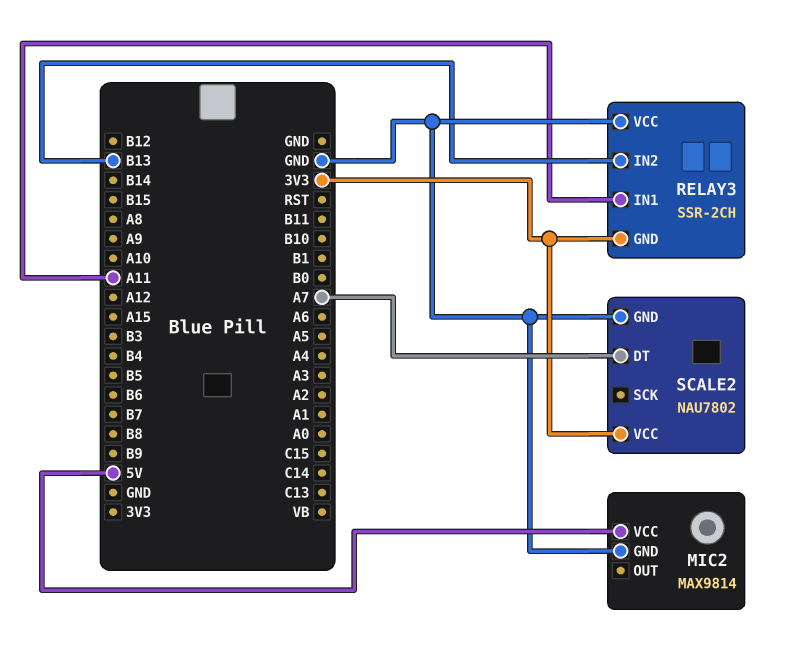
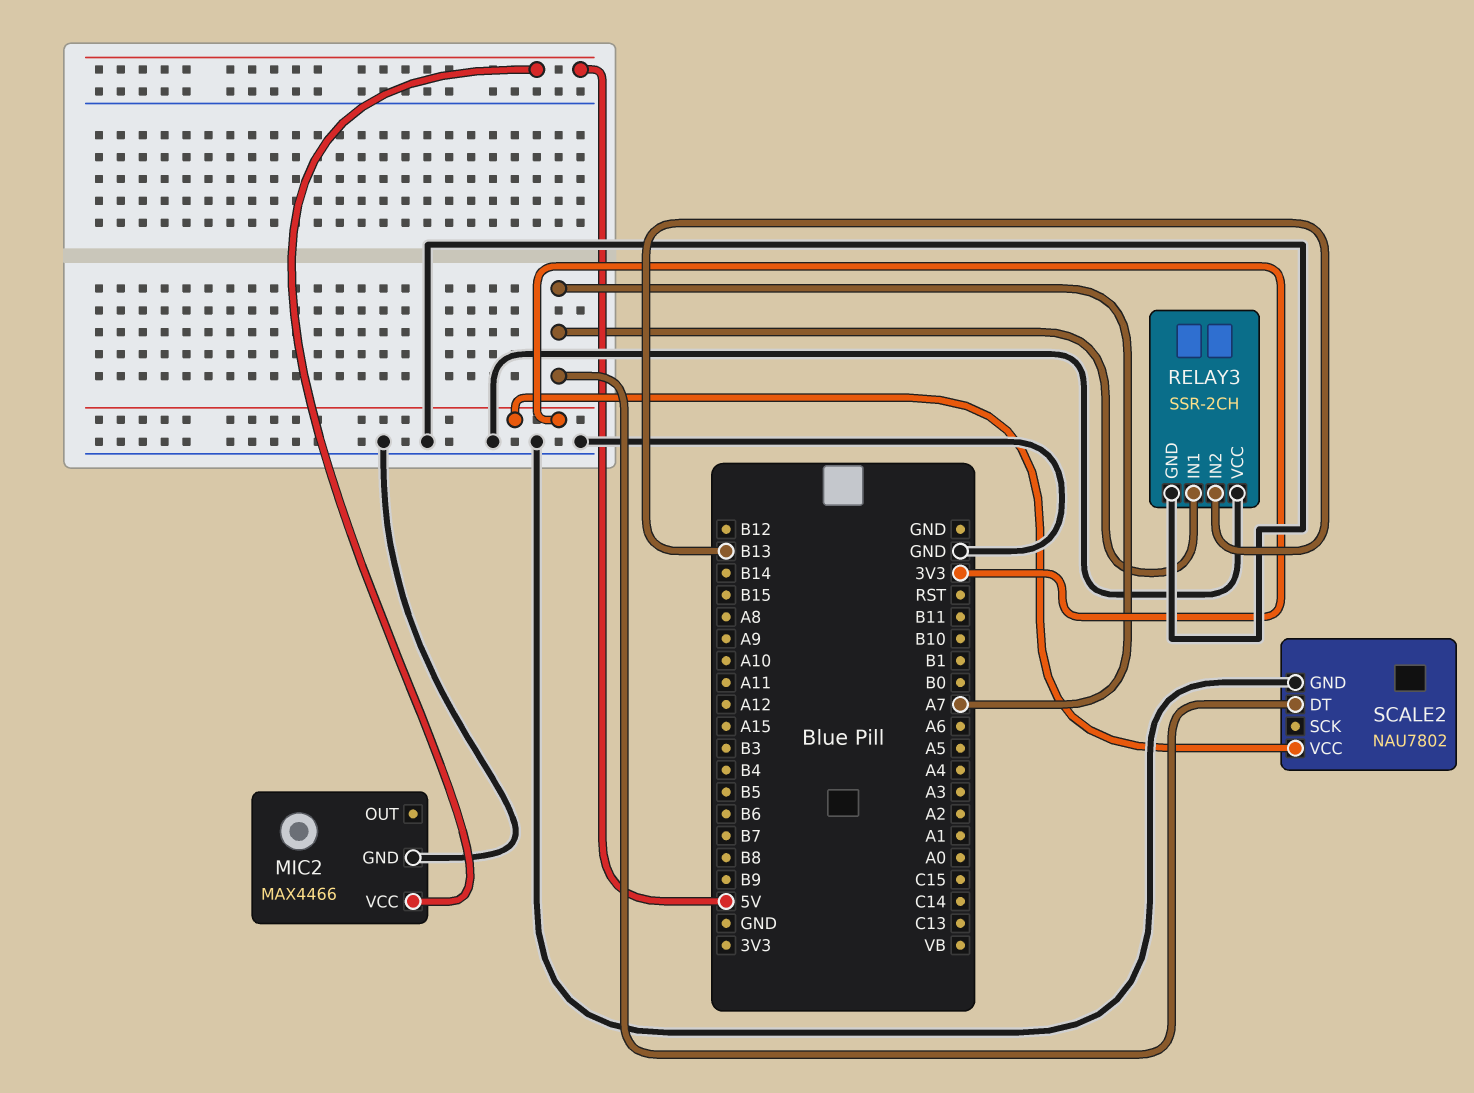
MIC2: MAX9814 -> MAX4466
RELAY3 pin GND: 3V3 -> GND
RELAY3 pin IN1: A11 -> A7

